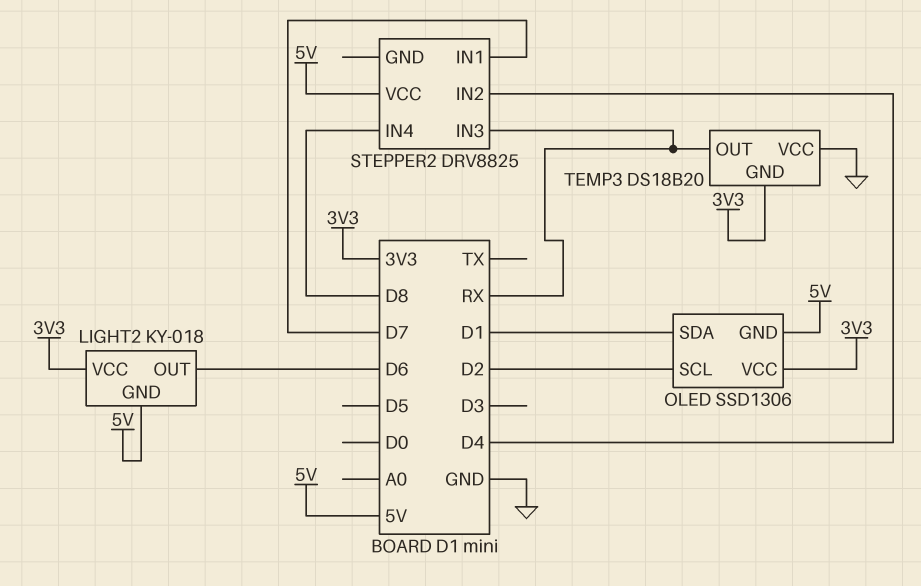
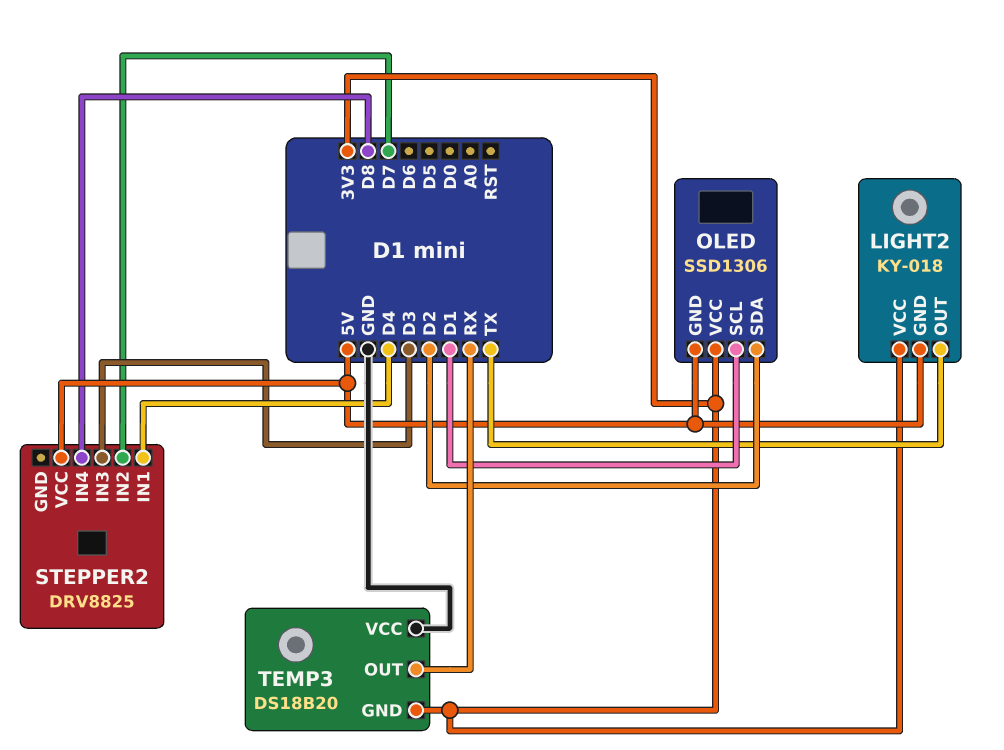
LIGHT2 pin OUT: D6 -> TX
OLED pin SCL: D2 -> D1
OLED pin SDA: D1 -> D2
STEPPER2 pin IN1: D7 -> D4
STEPPER2 pin IN2: D4 -> D7
STEPPER2 pin IN3: RX -> D3

